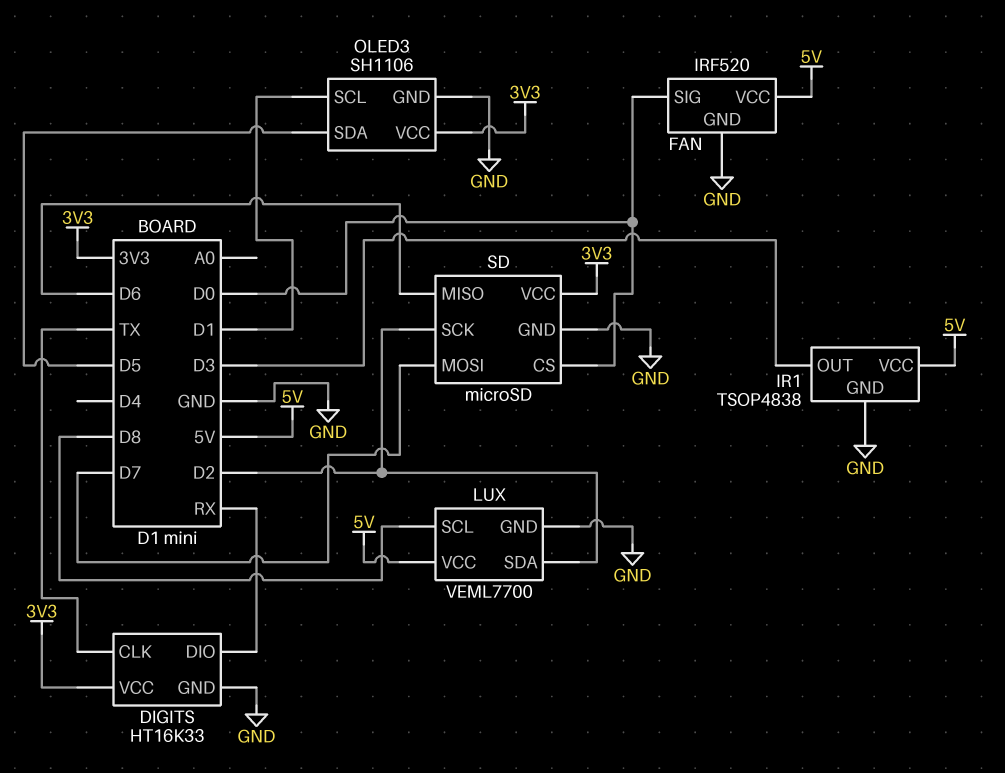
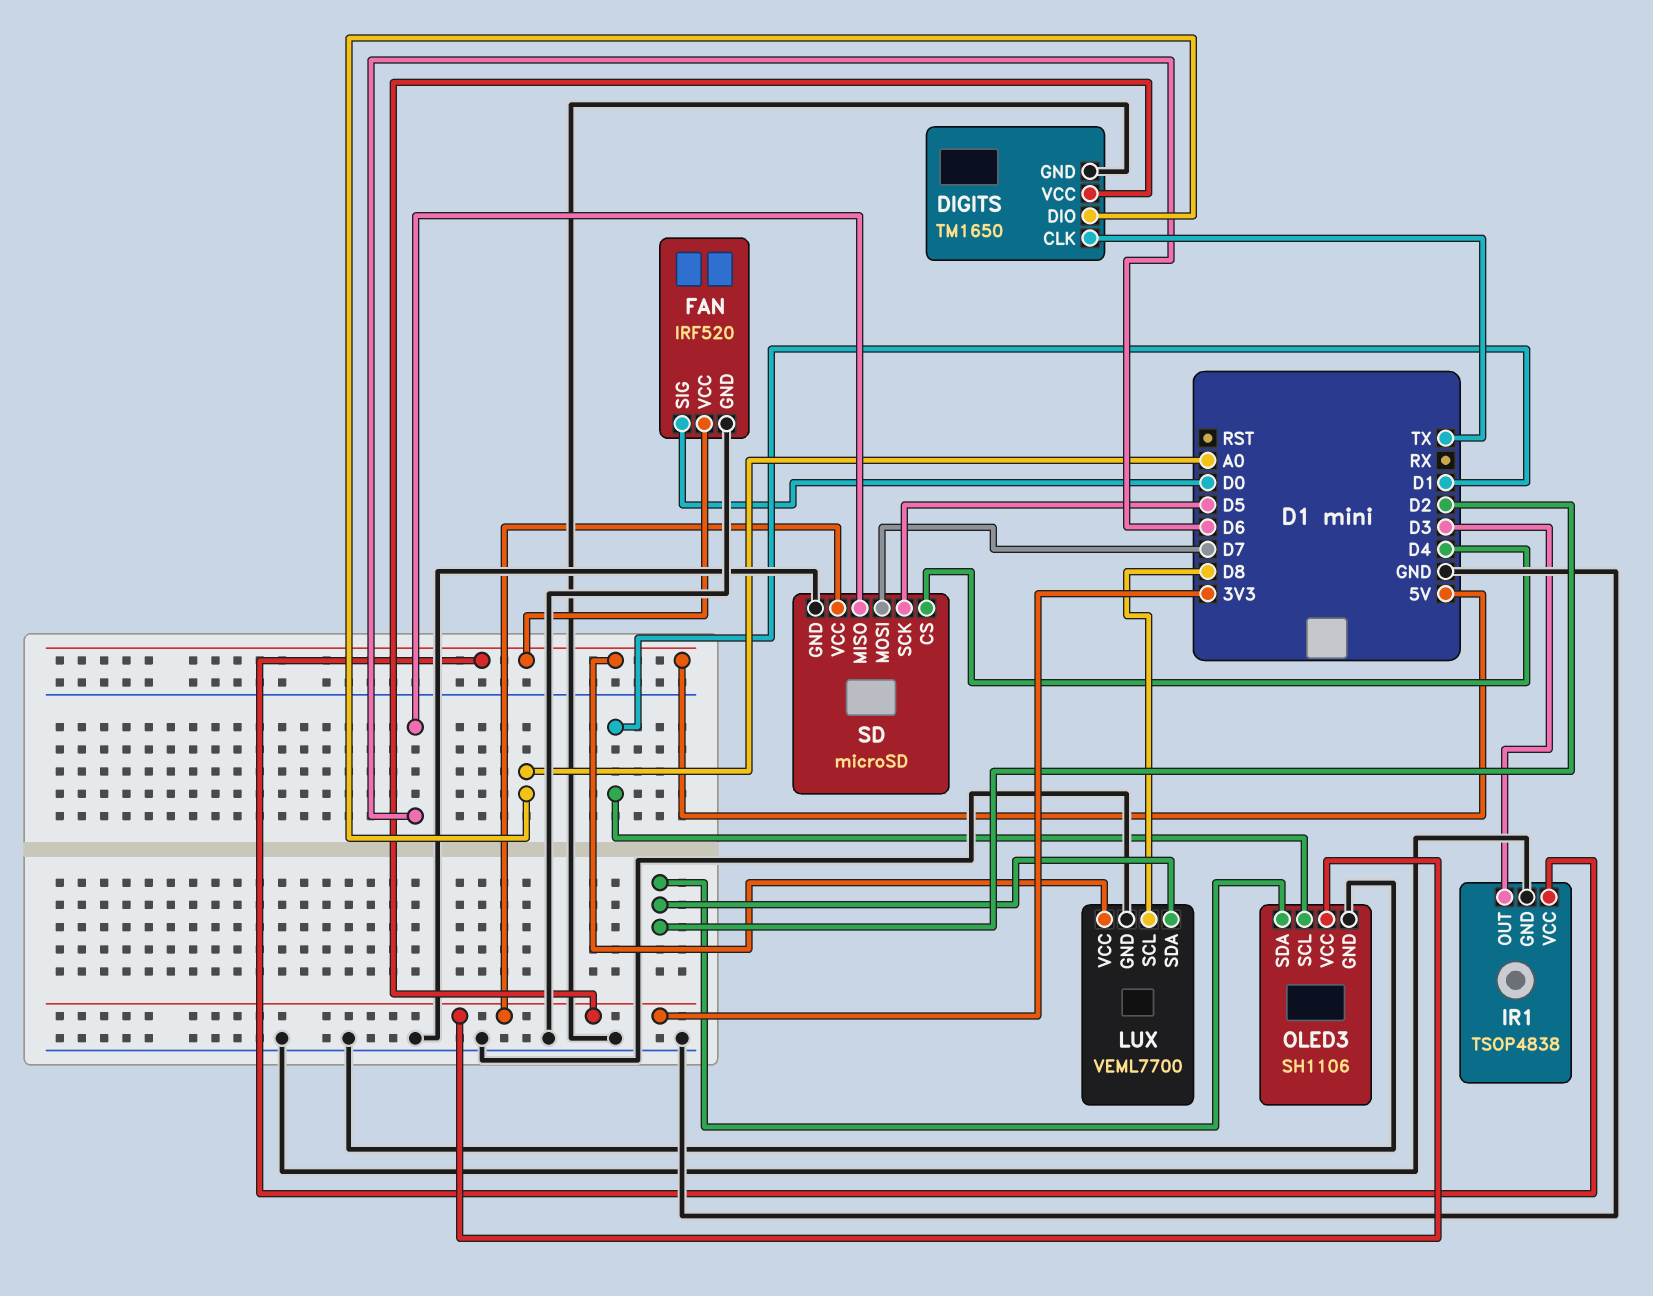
DIGITS: HT16K33 -> TM1650
DIGITS pin DIO: RX -> A0
OLED3 pin SDA: D5 -> D2
SD pin CS: D0 -> D4
SD pin SCK: D2 -> D5

